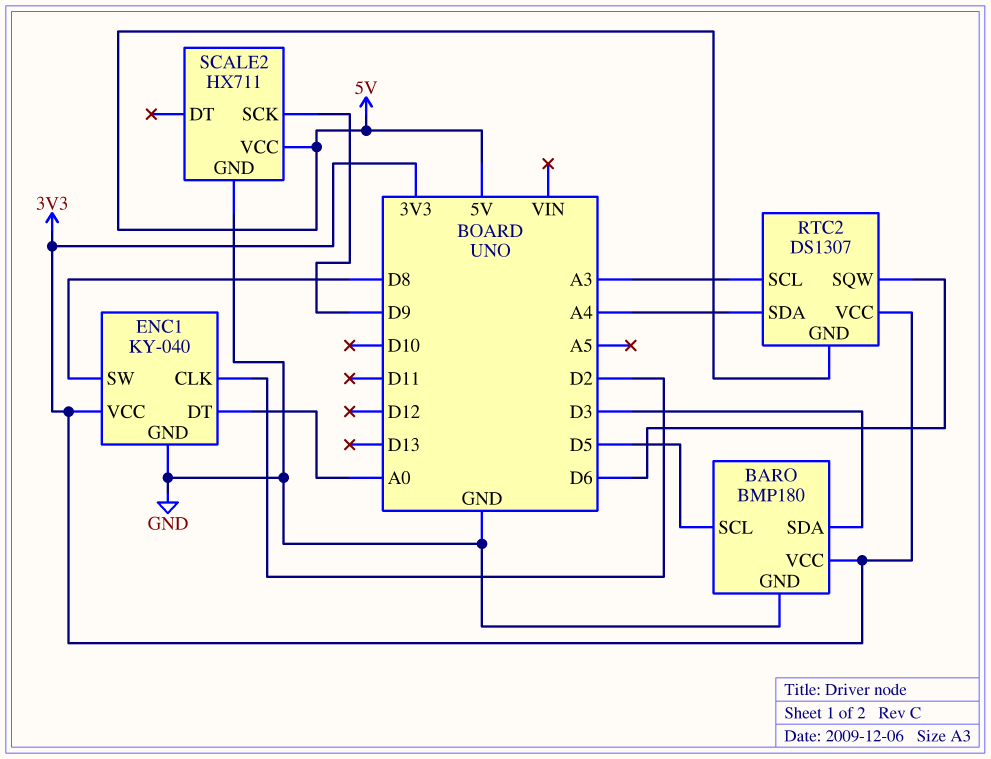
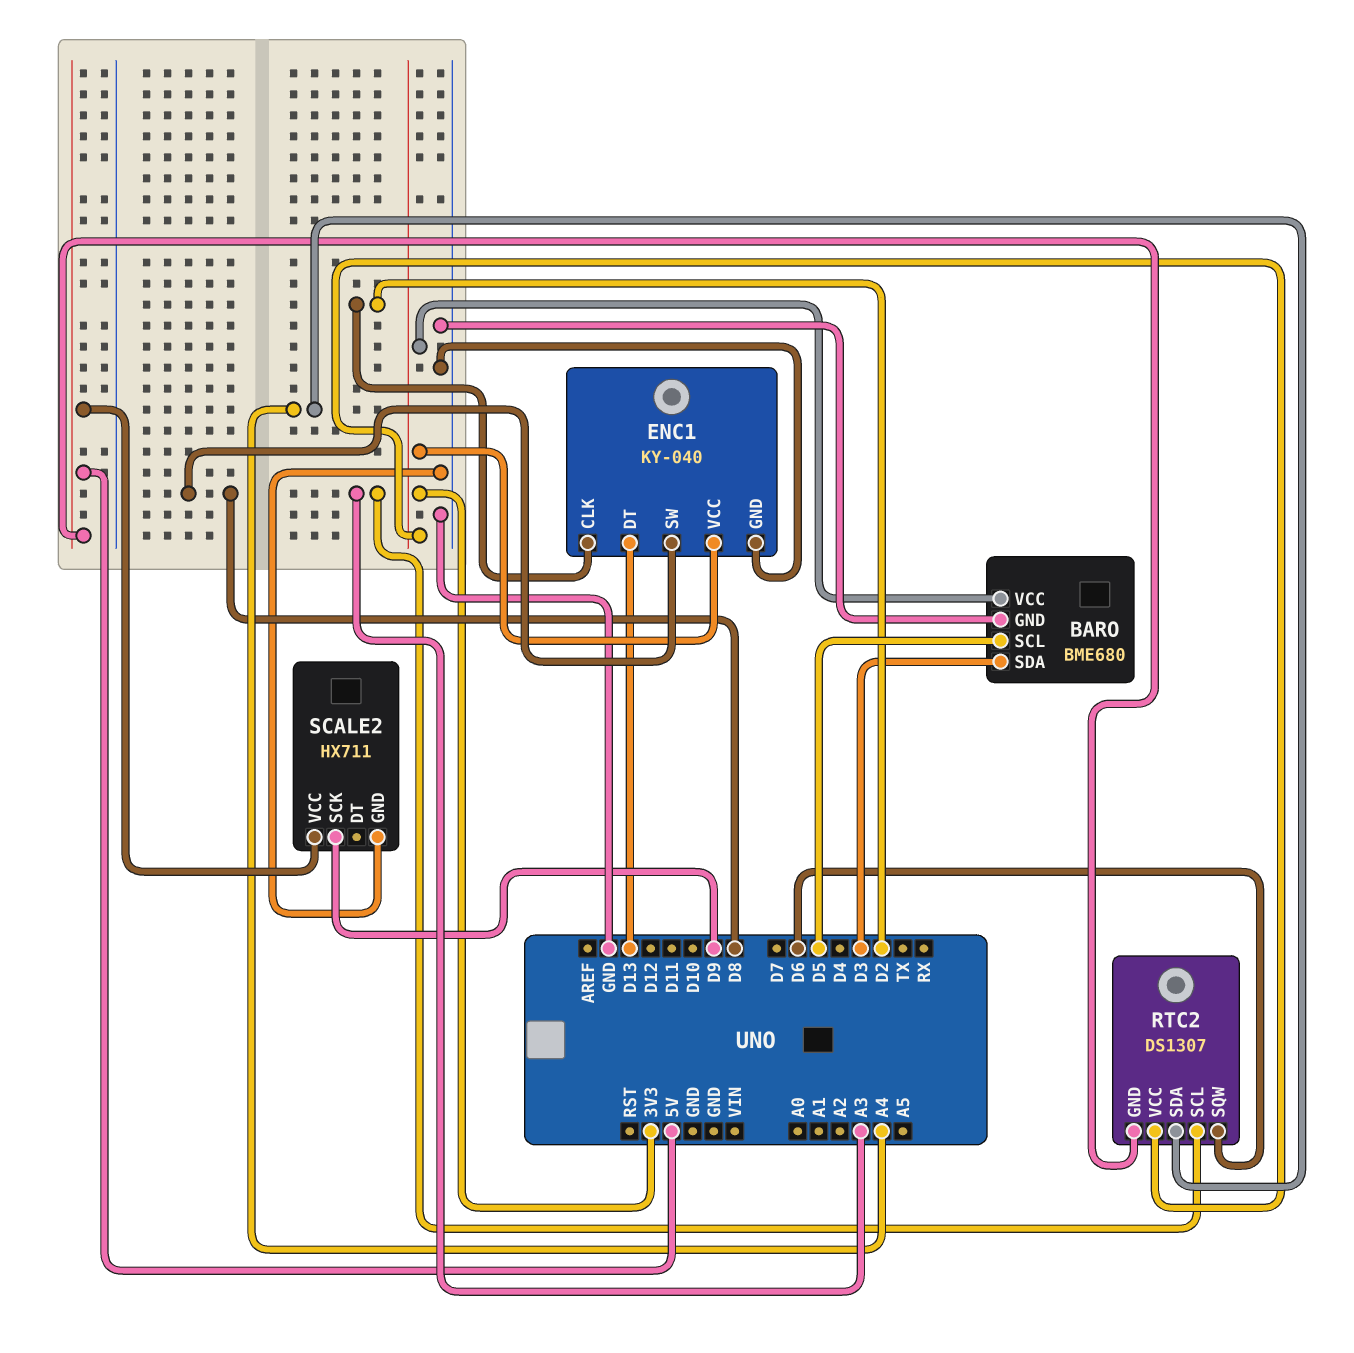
BARO: BMP180 -> BME680
ENC1 pin DT: A0 -> D13

